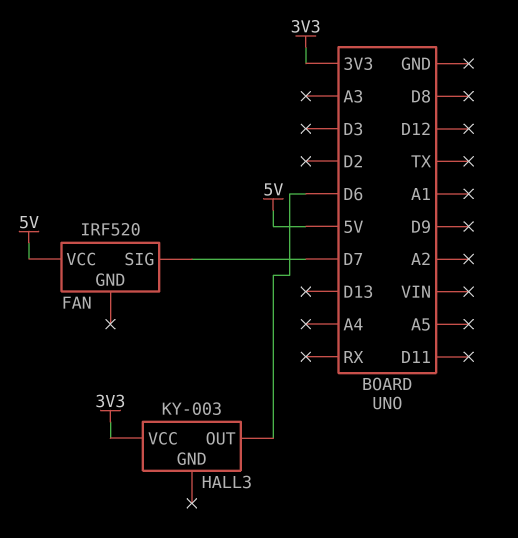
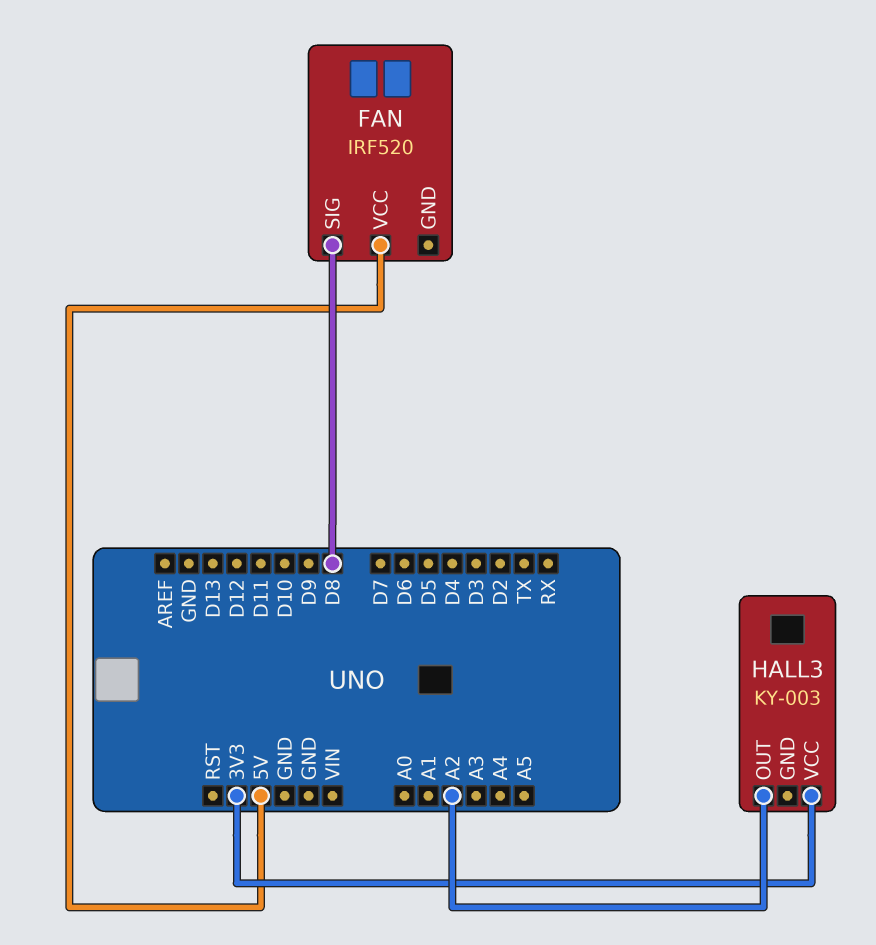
FAN pin SIG: D7 -> D8
HALL3 pin OUT: D6 -> A2

